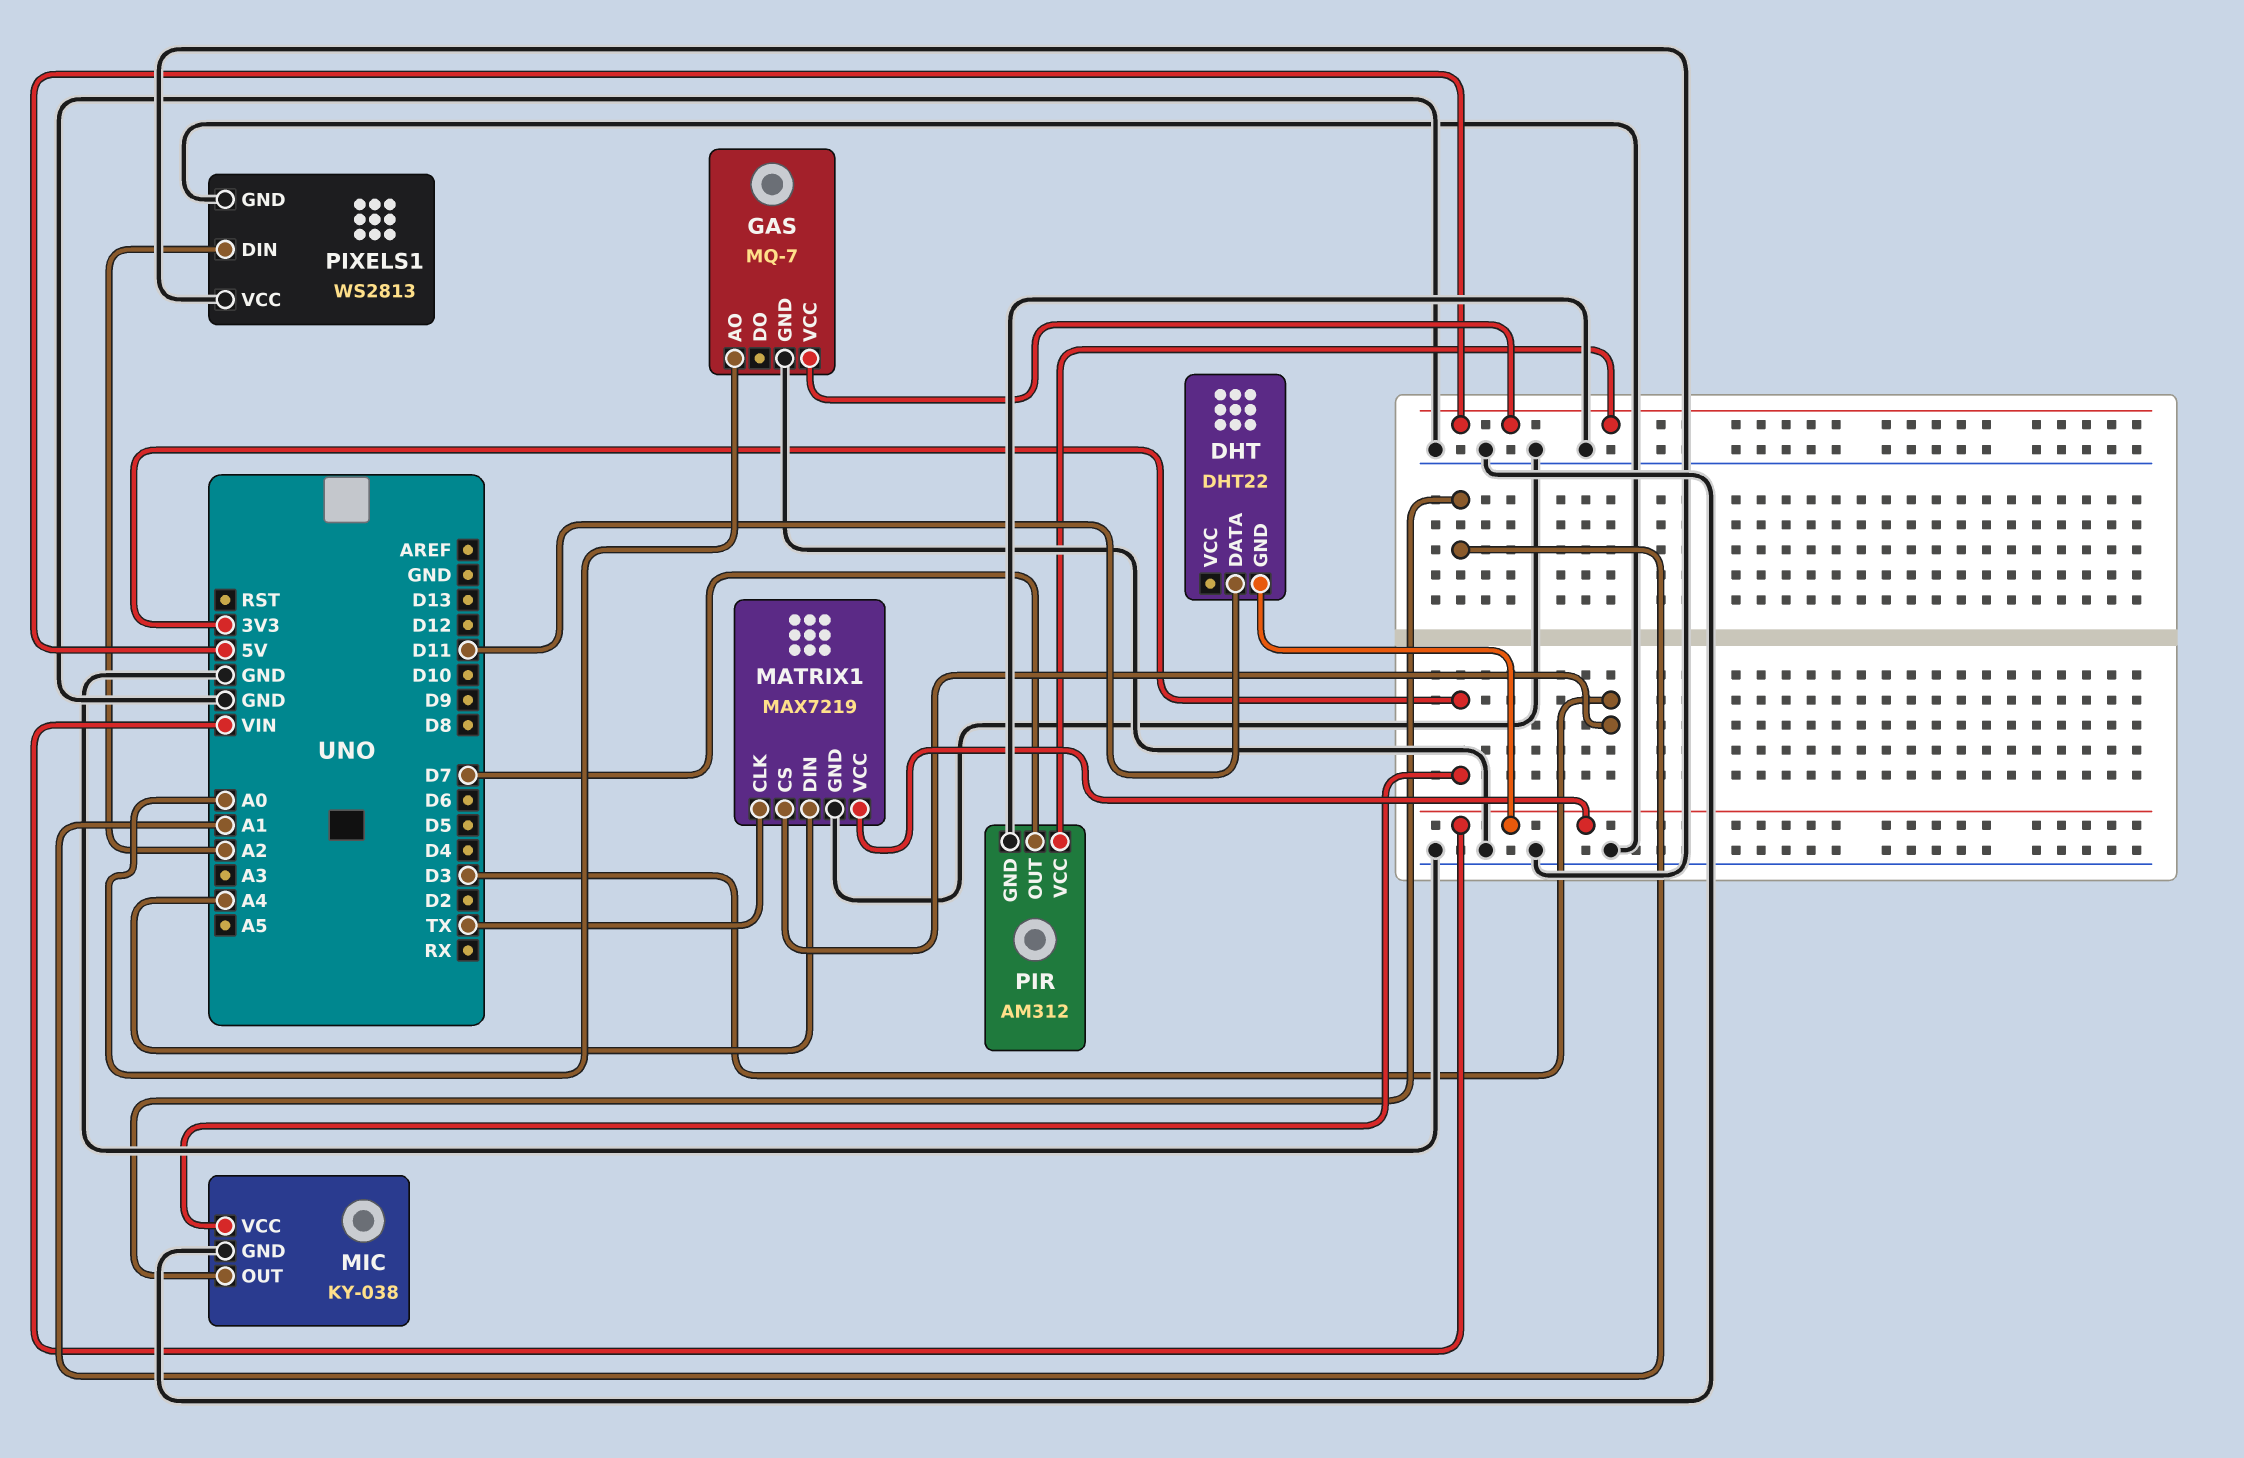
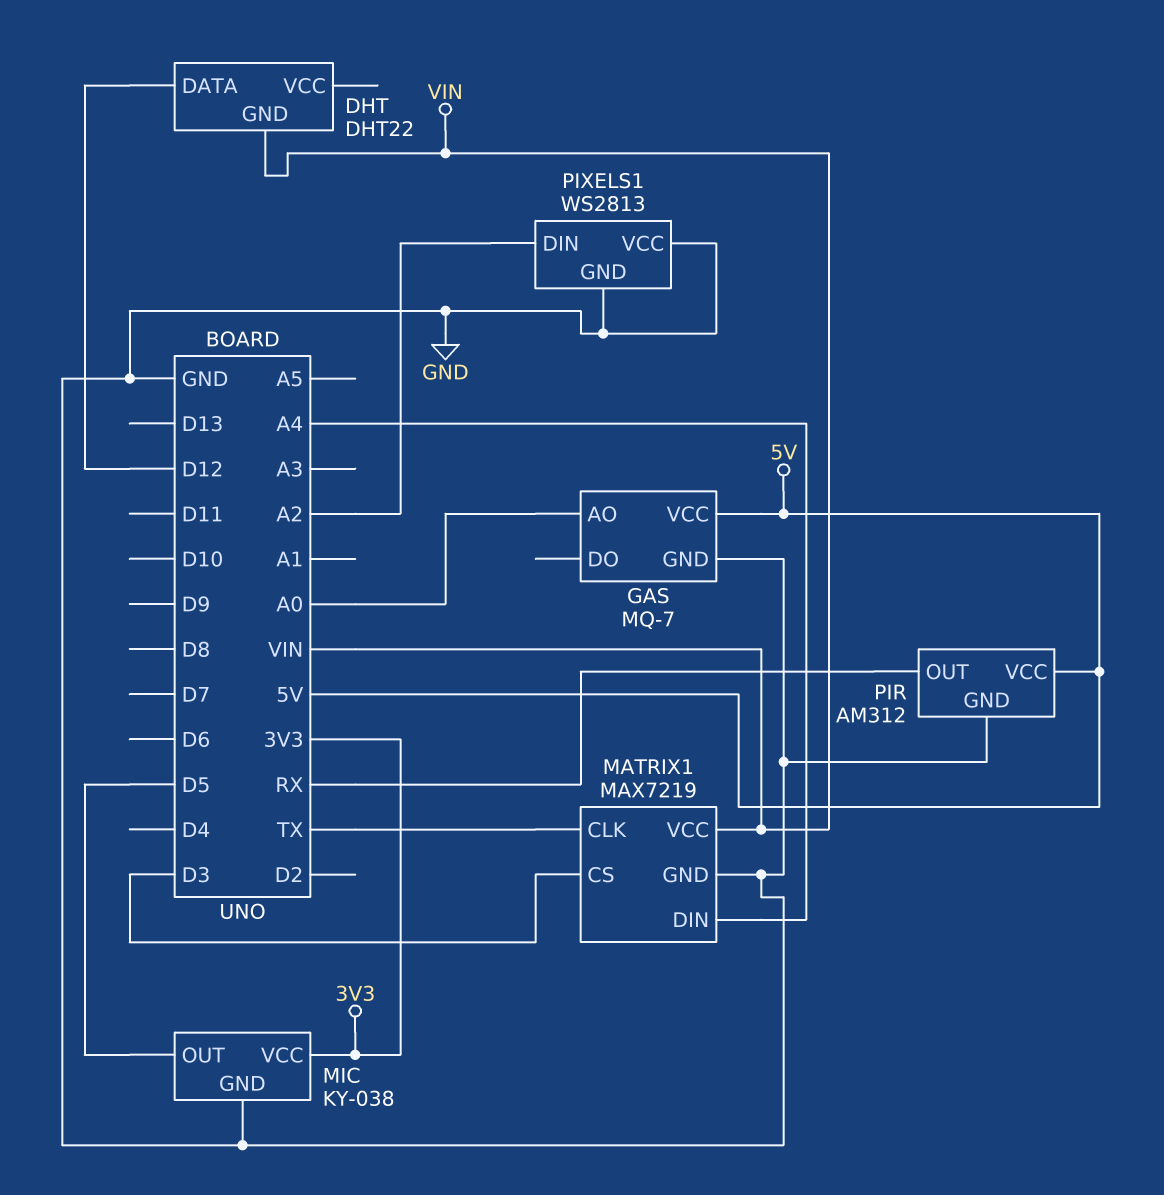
DHT pin DATA: D11 -> D12
MIC pin OUT: A1 -> D5
PIR pin OUT: D7 -> RX

